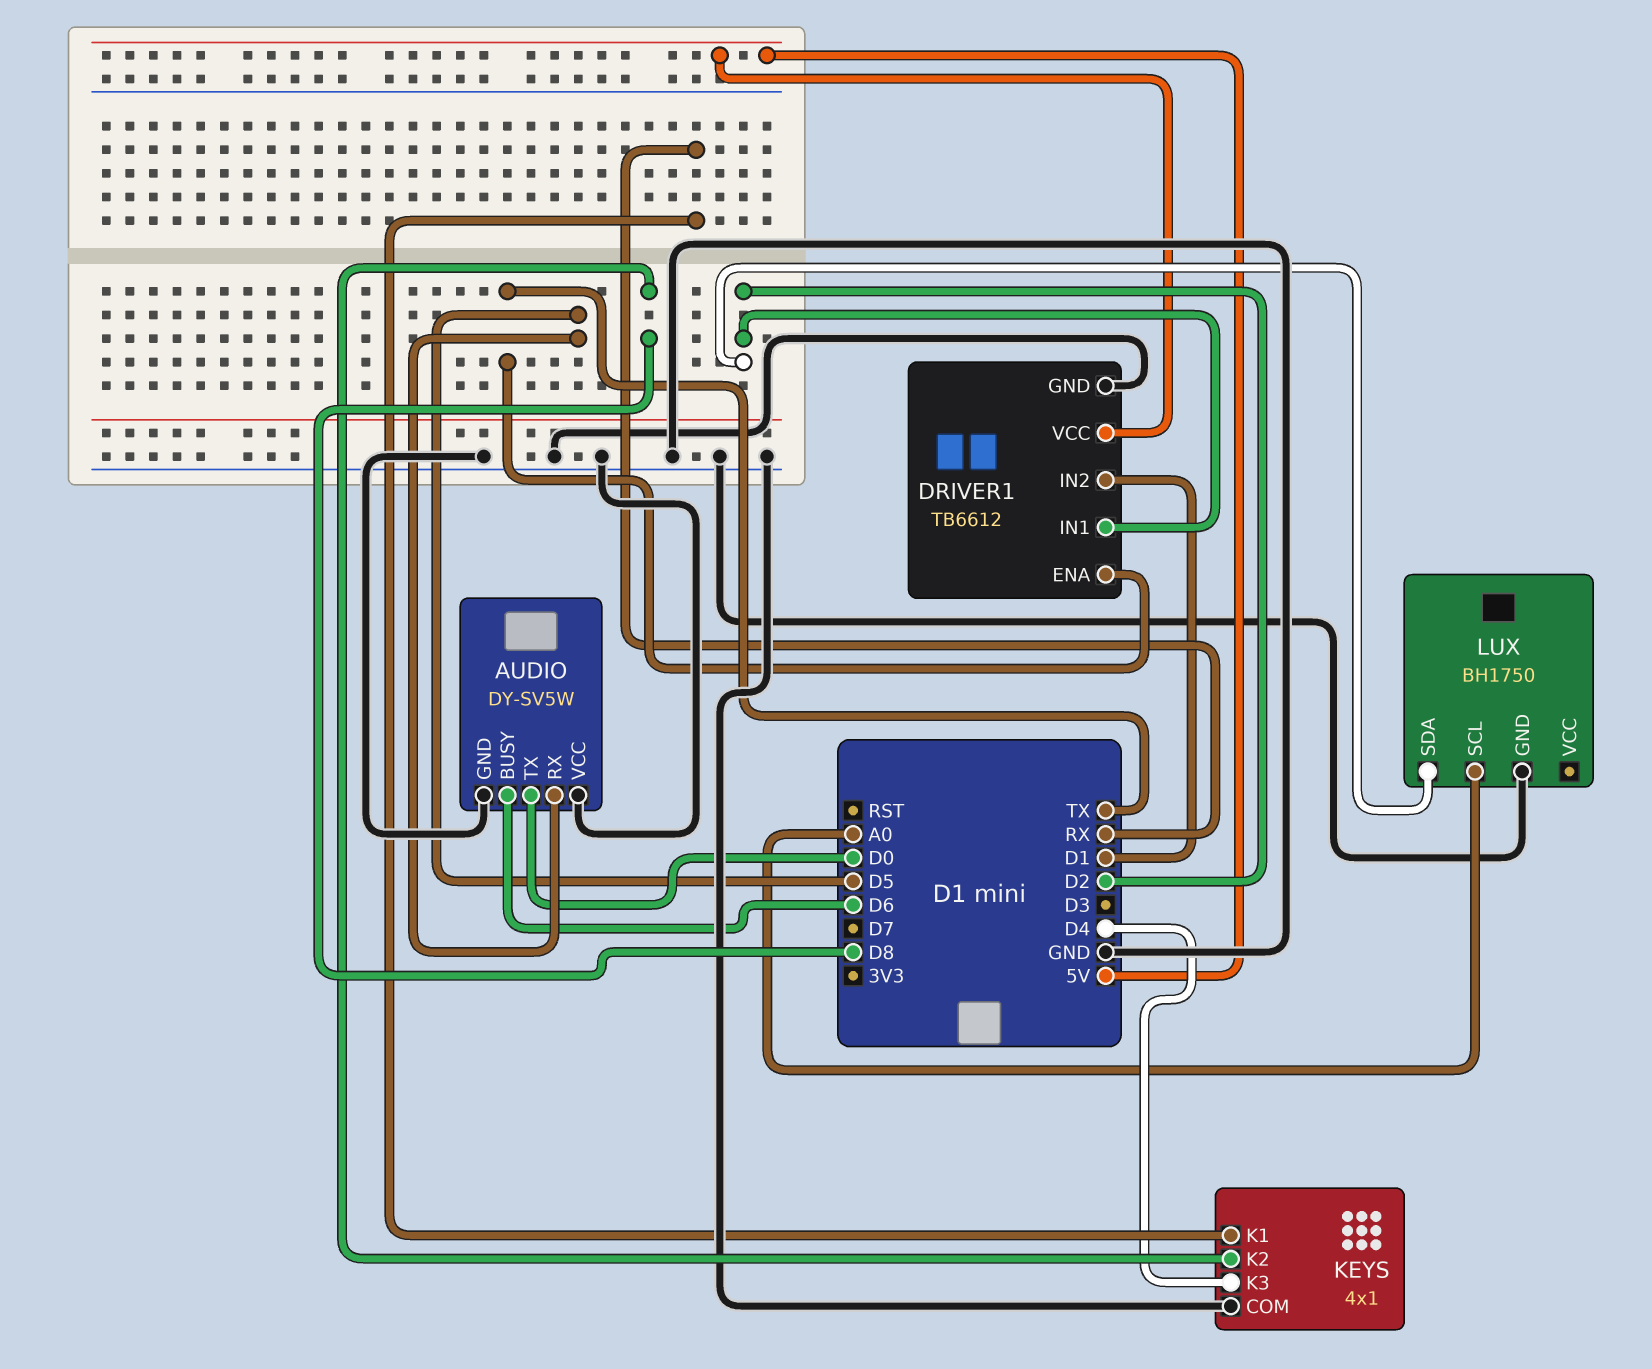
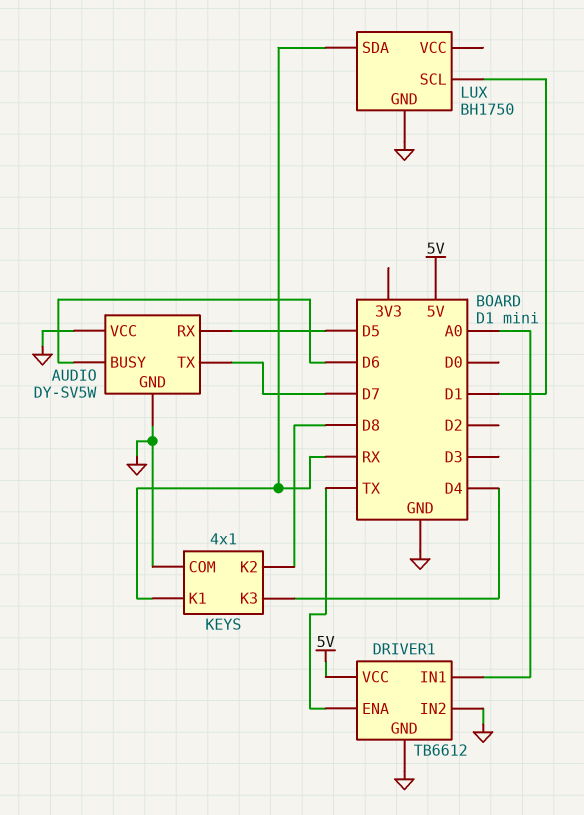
AUDIO pin TX: D0 -> D7
DRIVER1 pin IN1: D2 -> A0
DRIVER1 pin IN2: D1 -> GND
LUX pin SCL: A0 -> D1
LUX pin SDA: D2 -> RX

